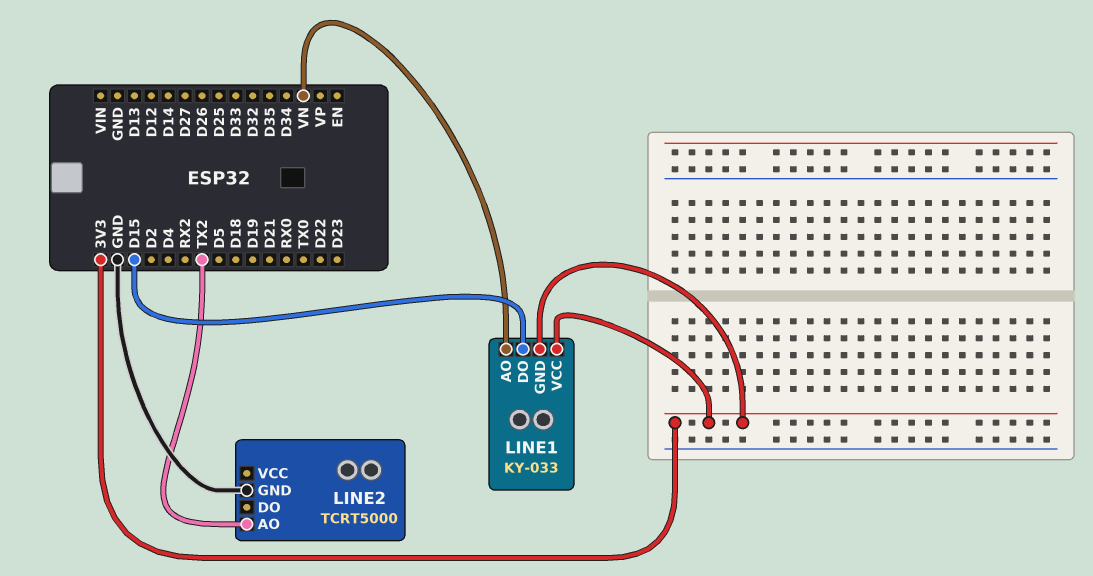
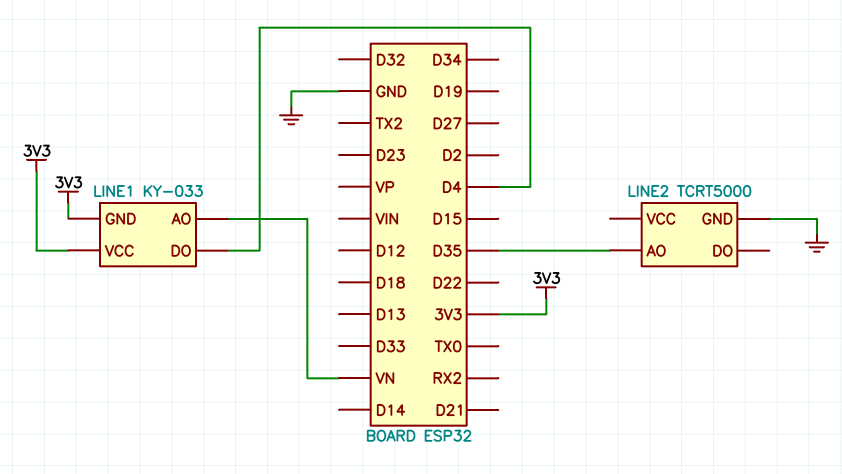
LINE1 pin DO: D15 -> D4
LINE2 pin AO: TX2 -> D35

